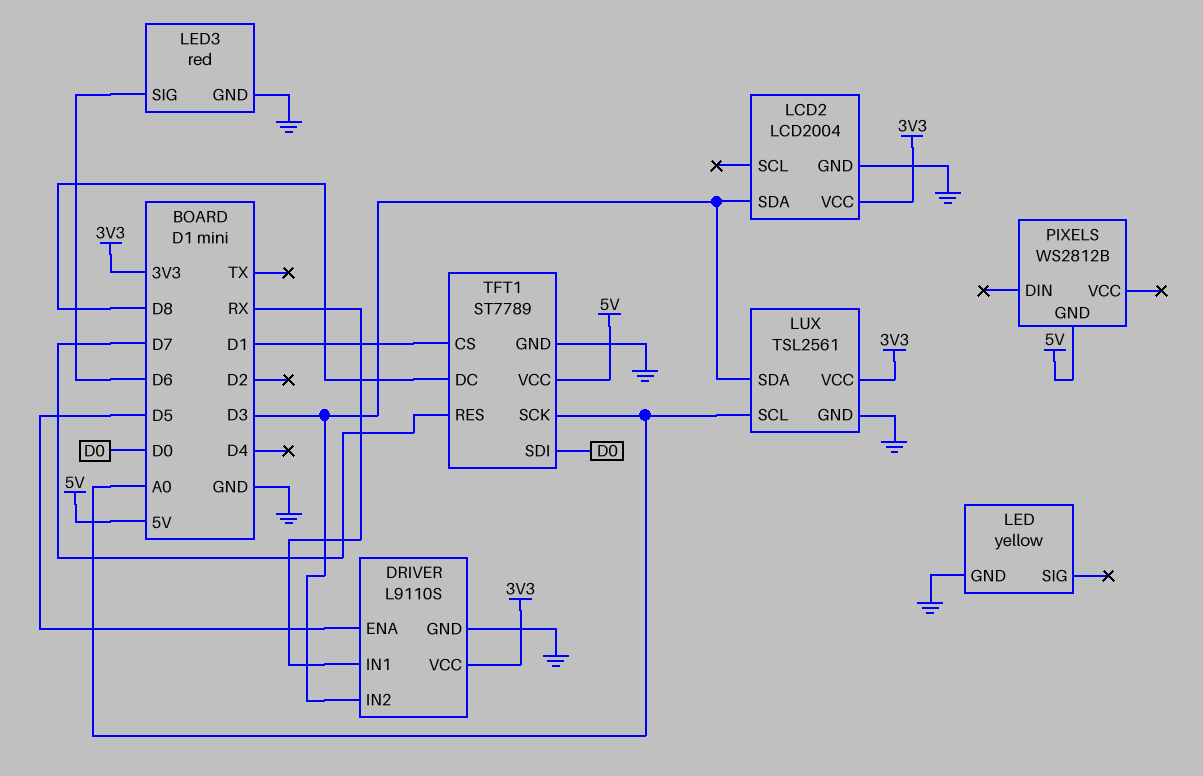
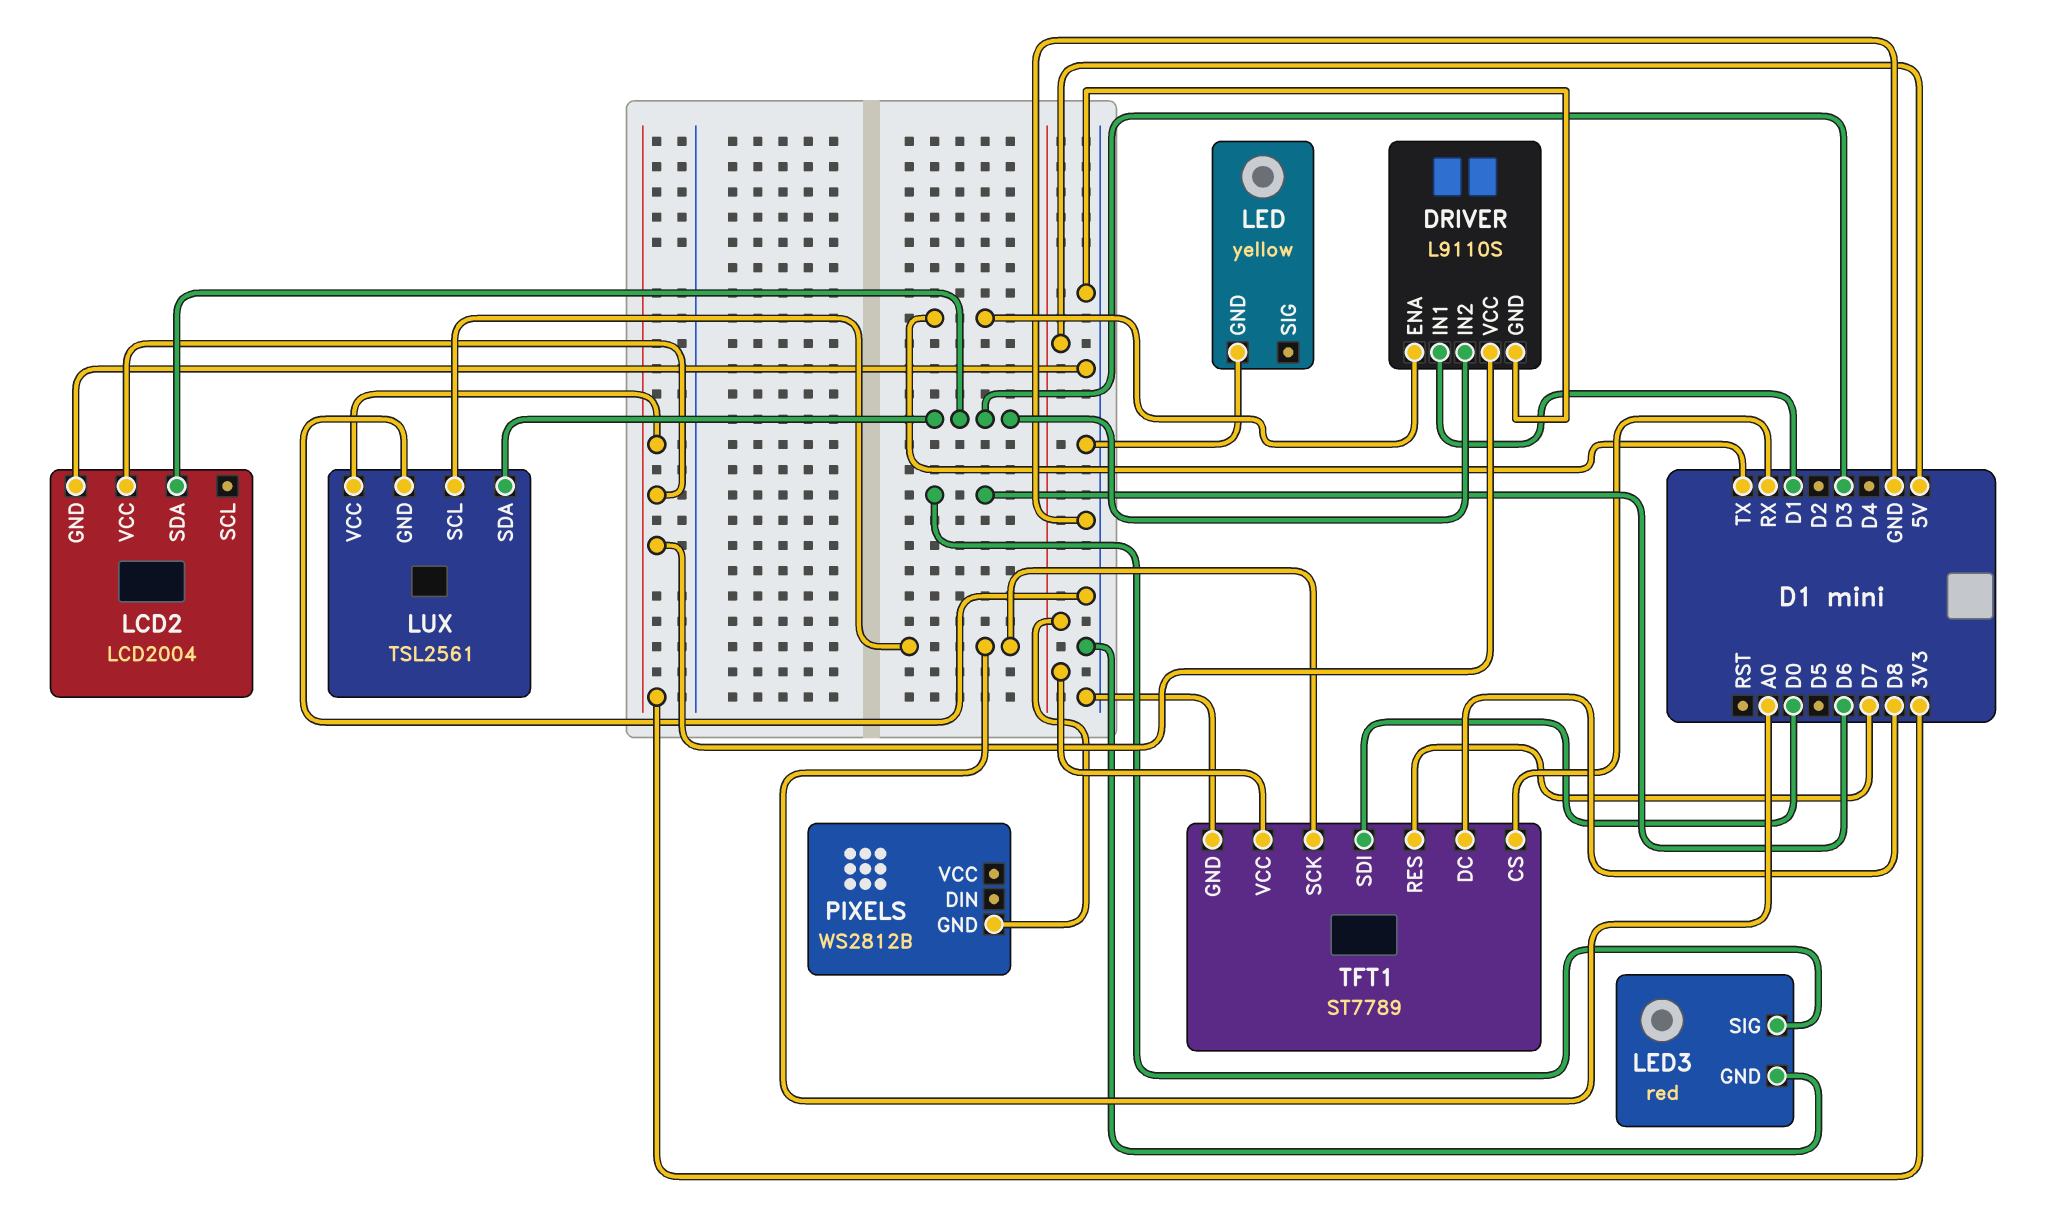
DRIVER pin ENA: D5 -> TX
DRIVER pin IN1: RX -> D1
TFT1 pin CS: D1 -> RX

